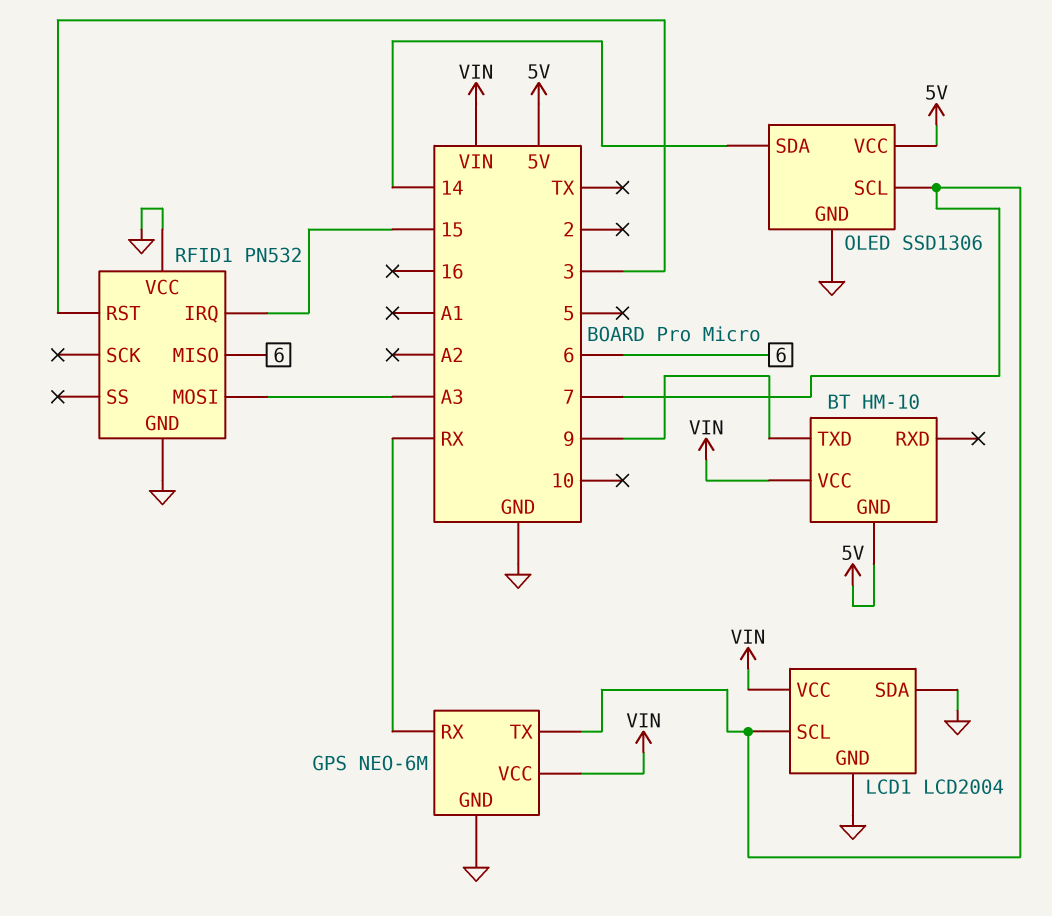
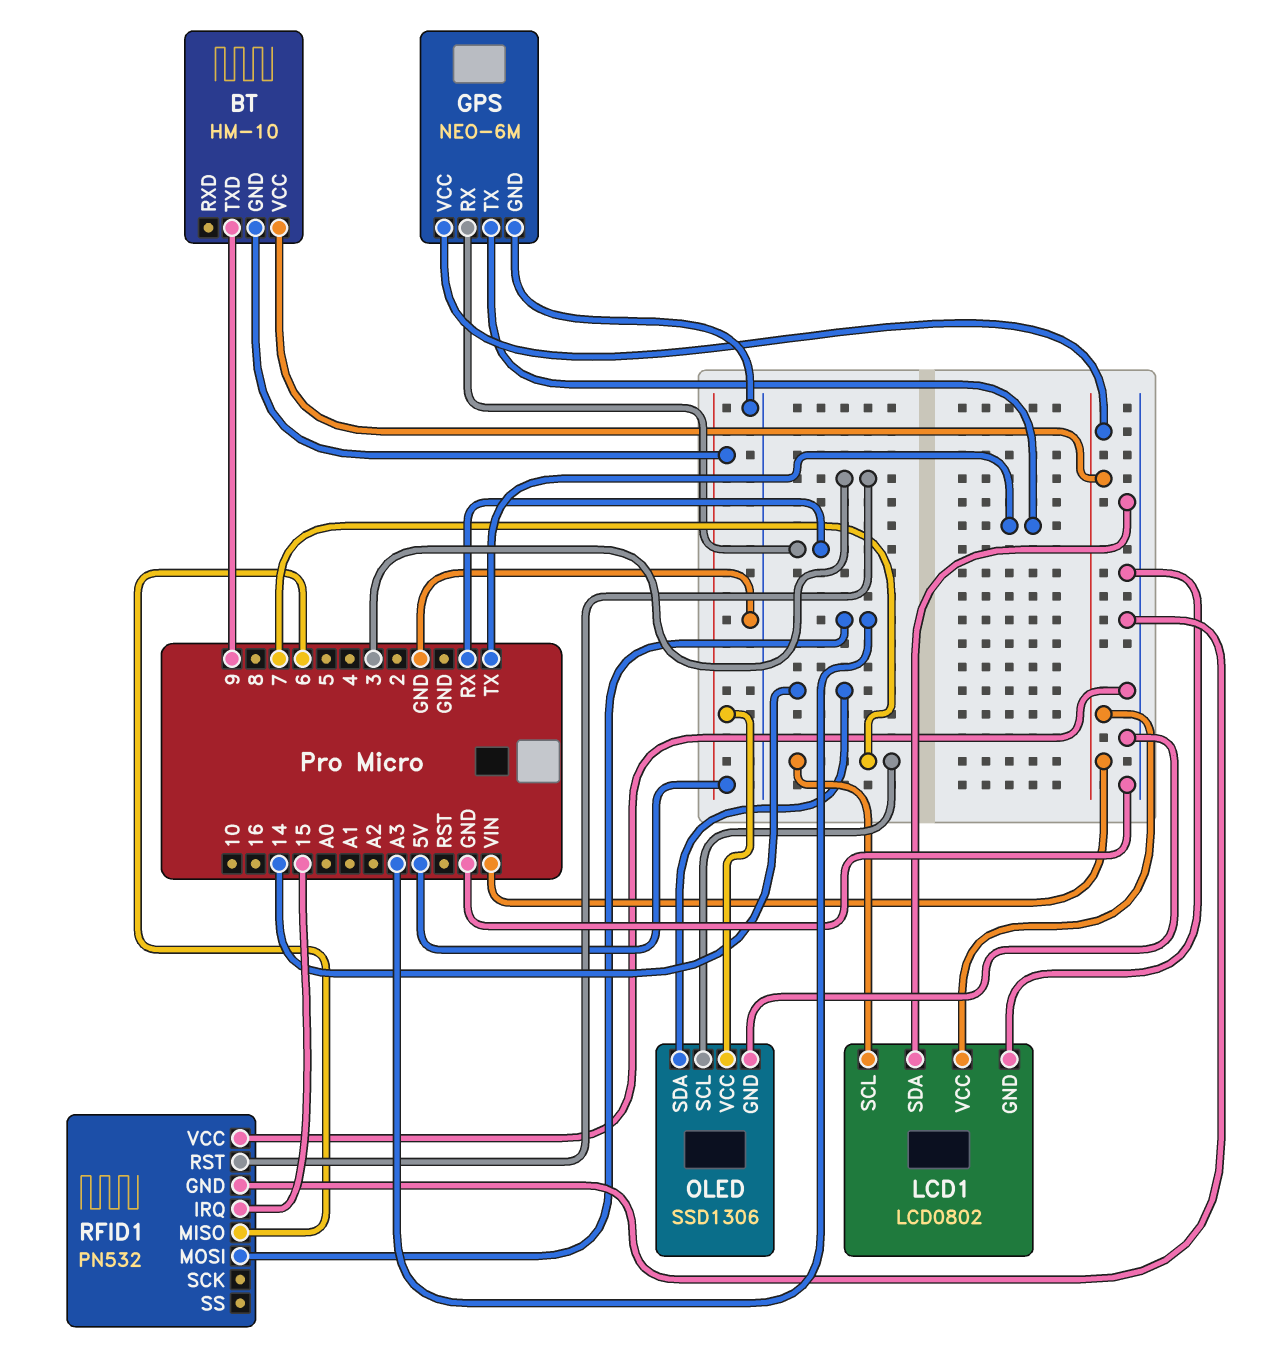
GPS pin TX: 7 -> TX
LCD1: LCD2004 -> LCD0802

